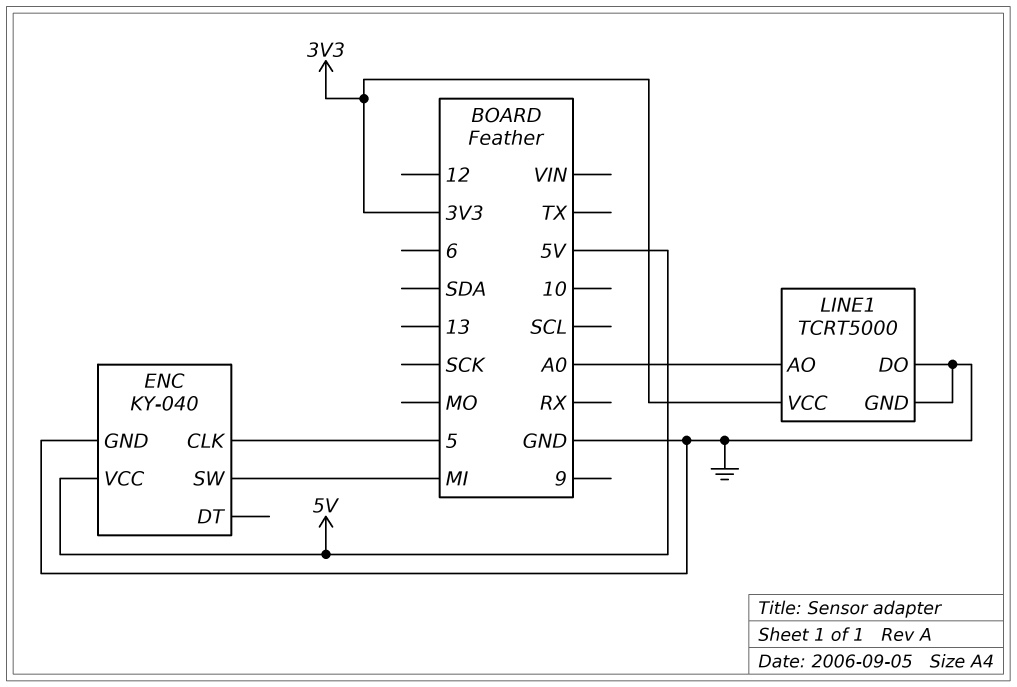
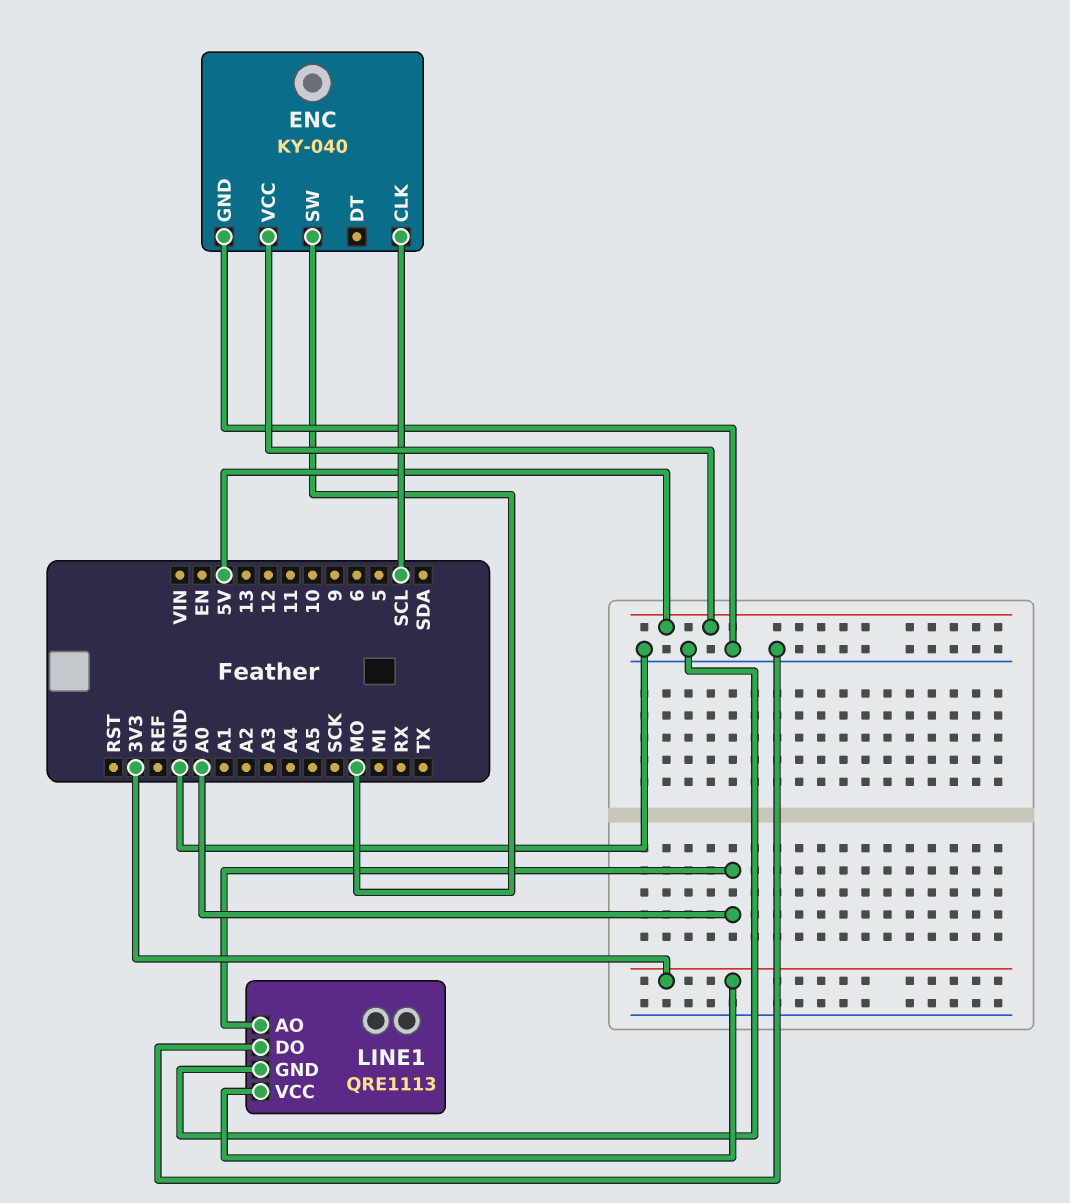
ENC pin CLK: 5 -> SCL
ENC pin SW: MI -> MO
LINE1: TCRT5000 -> QRE1113

